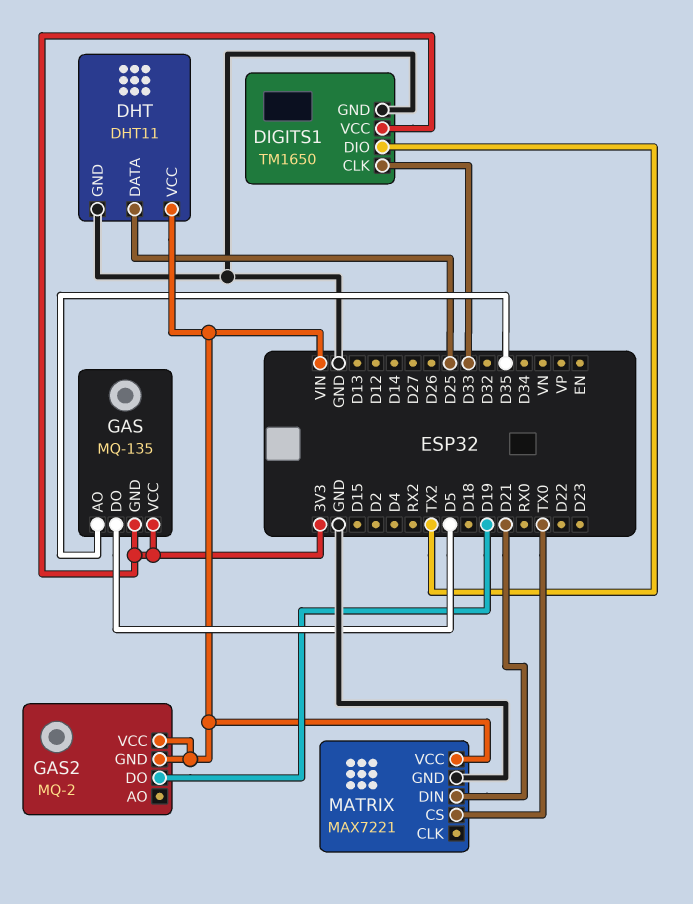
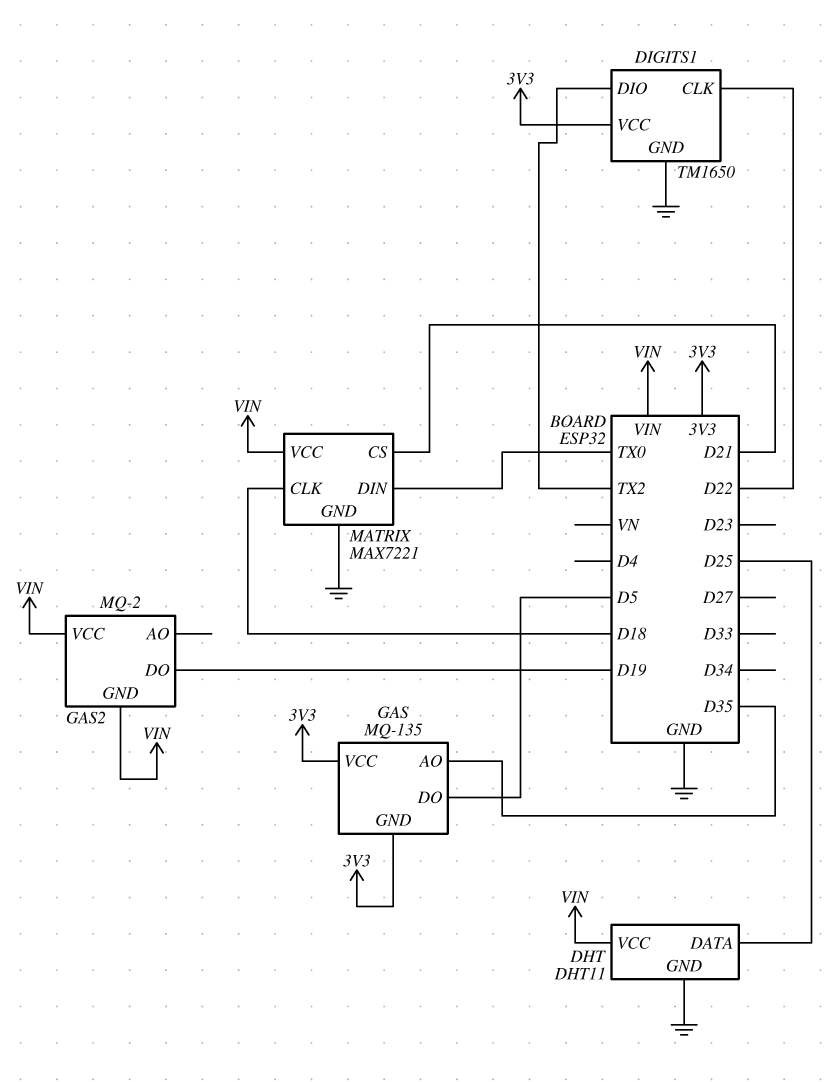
DIGITS1 pin CLK: D33 -> D22
MATRIX pin CLK: none -> D18
MATRIX pin CS: TX0 -> D21
MATRIX pin DIN: D21 -> TX0

